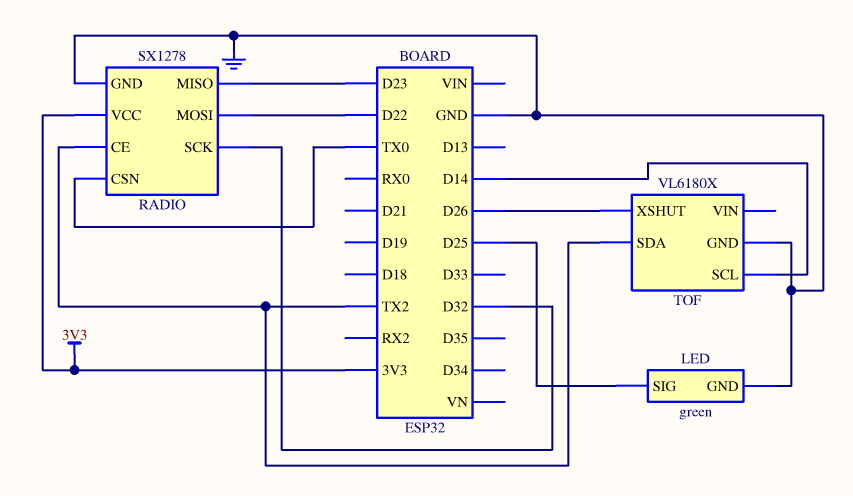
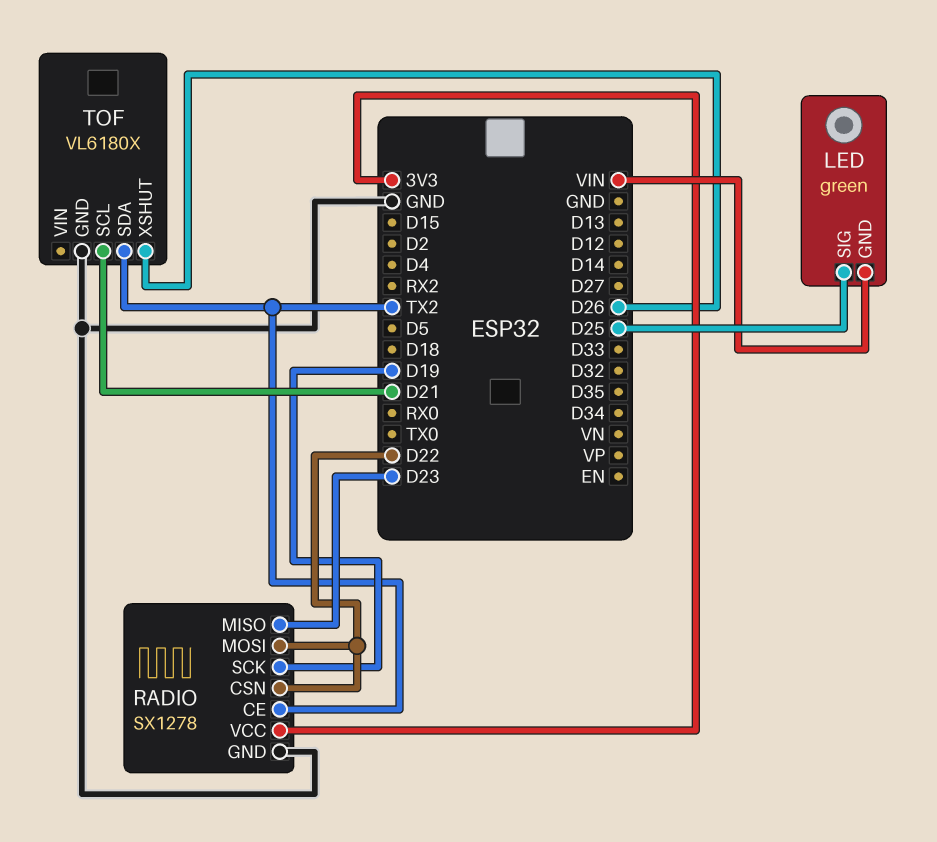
LED pin GND: GND -> VIN
RADIO pin CSN: TX0 -> D22
RADIO pin SCK: D32 -> D19
TOF pin SCL: D14 -> D21

